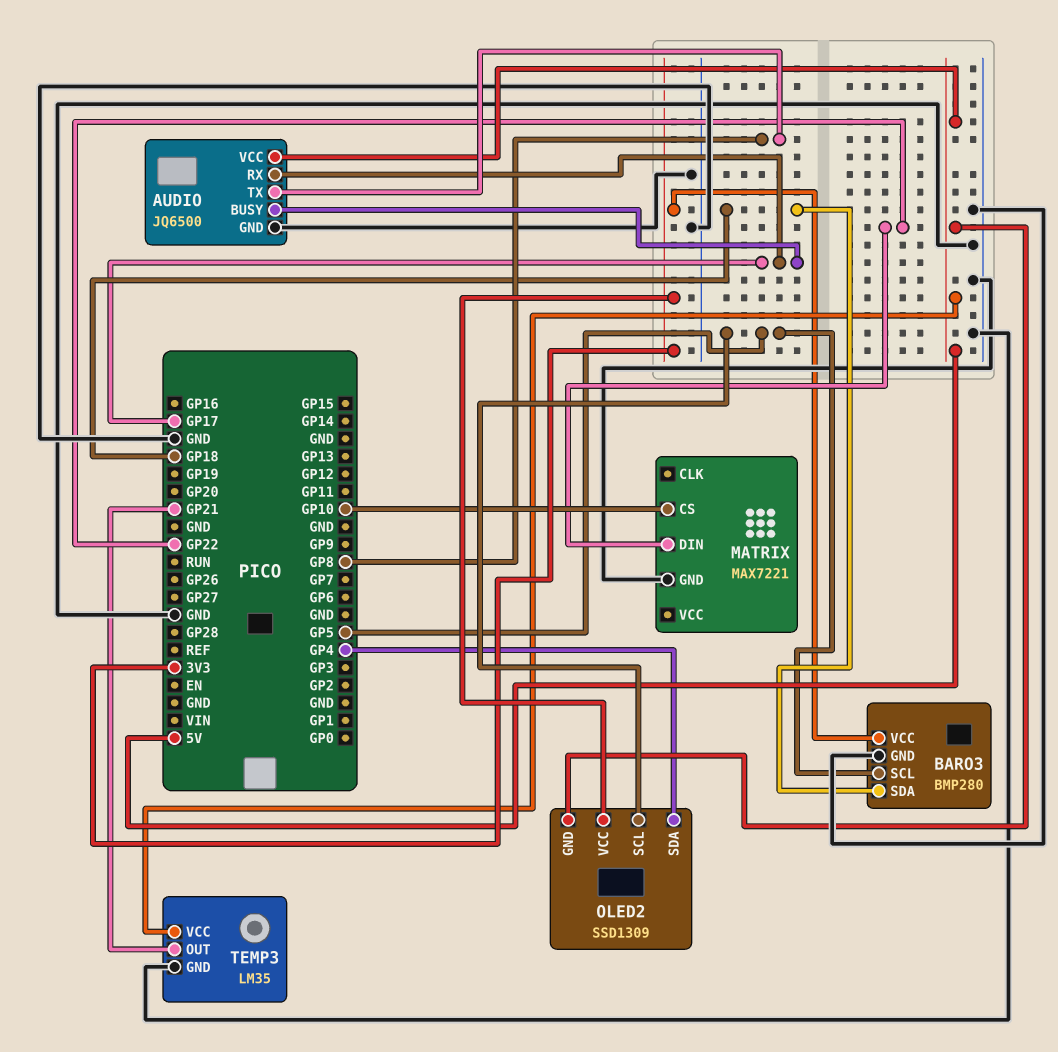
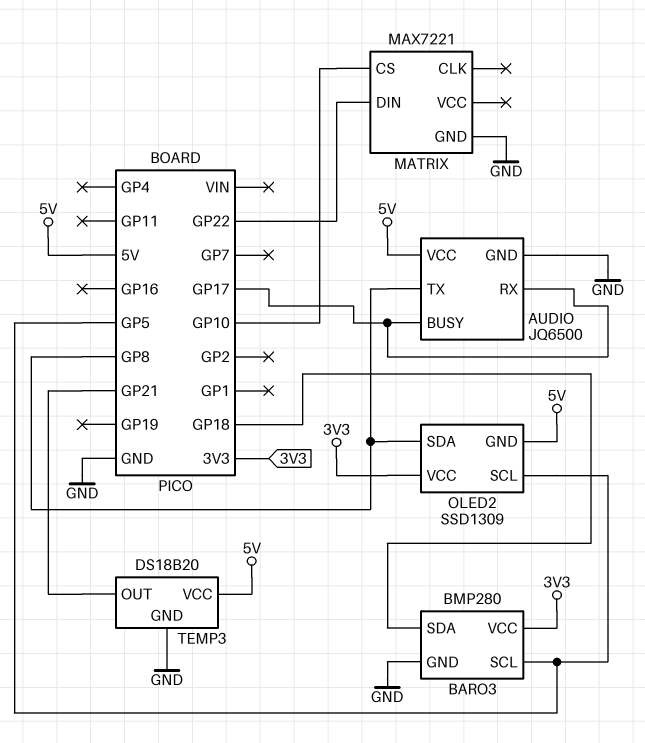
OLED2 pin SDA: GP4 -> GP8
TEMP3: LM35 -> DS18B20

